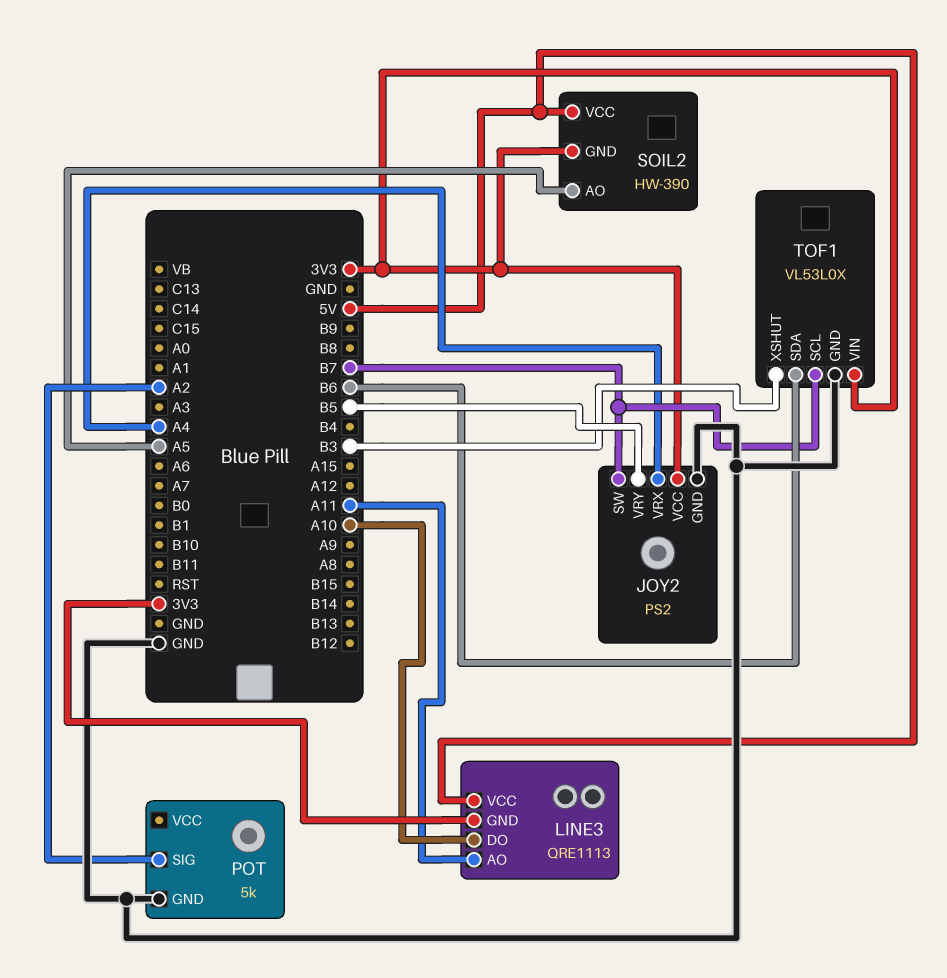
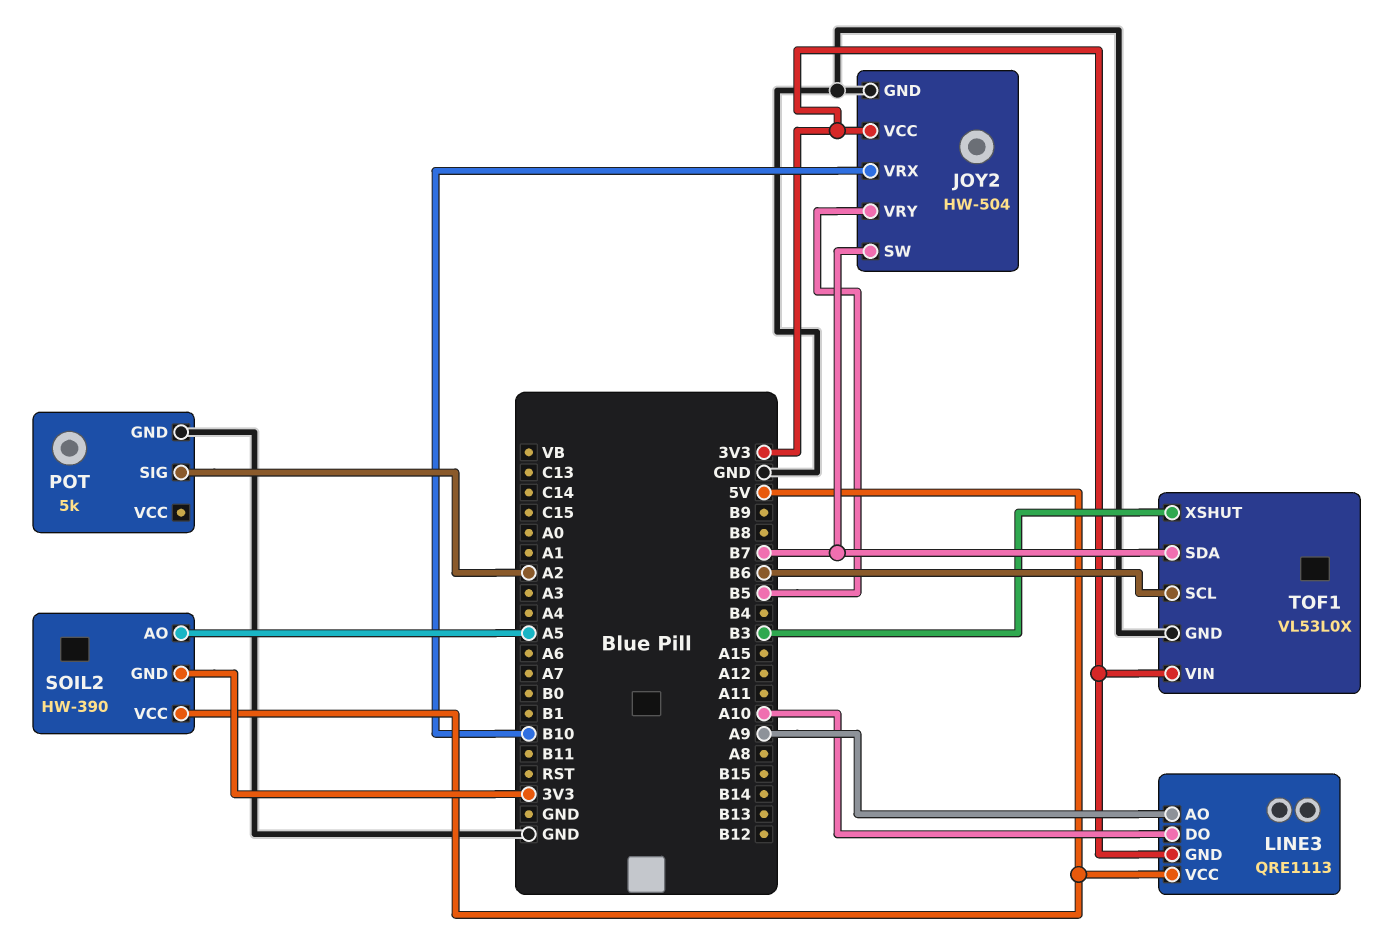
JOY2: PS2 -> HW-504
JOY2 pin VRX: A4 -> B10
LINE3 pin AO: A11 -> A9
TOF1 pin SCL: B7 -> B6
TOF1 pin SDA: B6 -> B7

